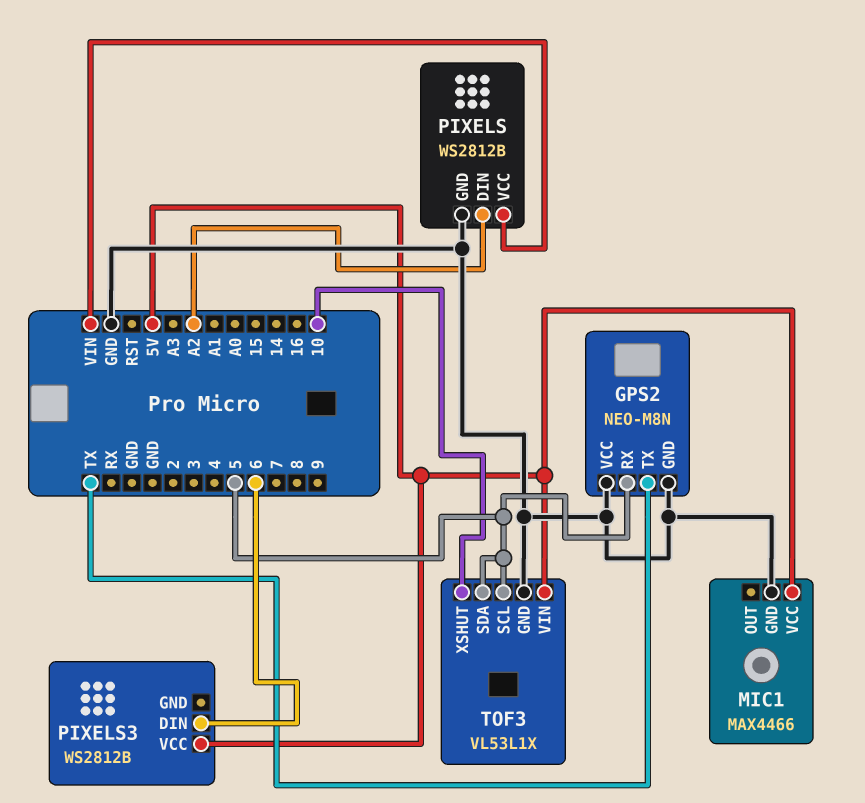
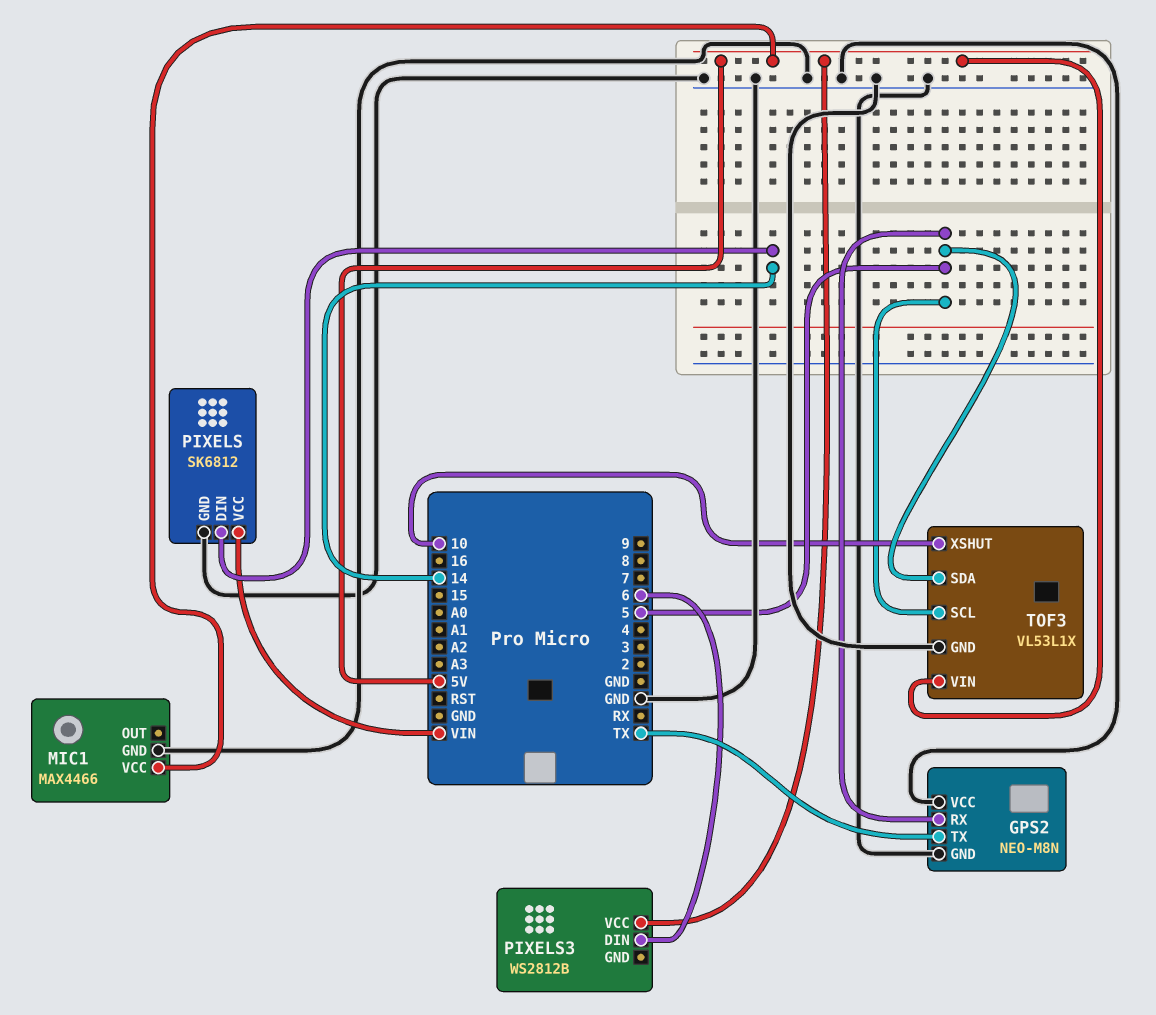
PIXELS: WS2812B -> SK6812
PIXELS pin DIN: A2 -> 14

